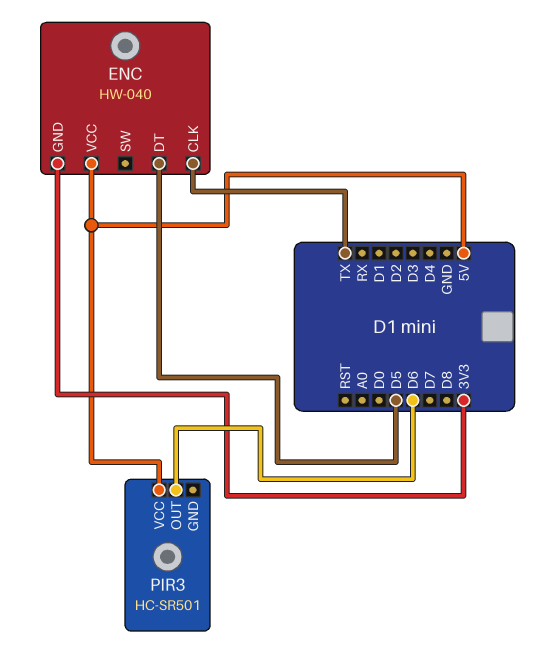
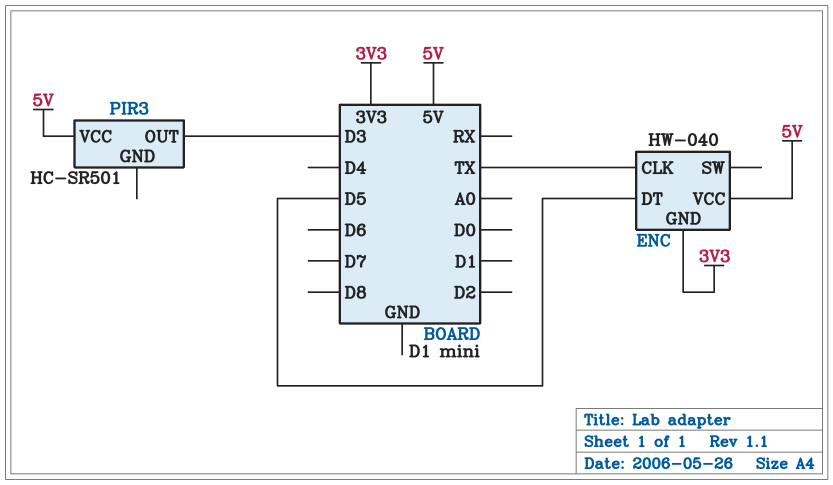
PIR3 pin OUT: D6 -> D3

